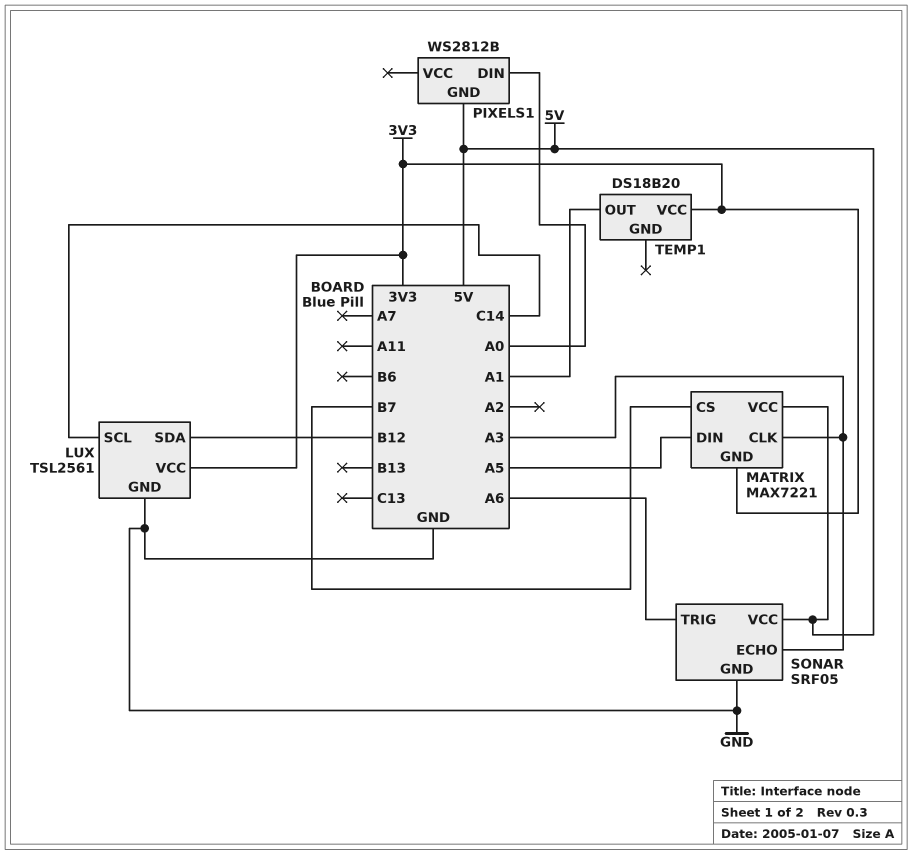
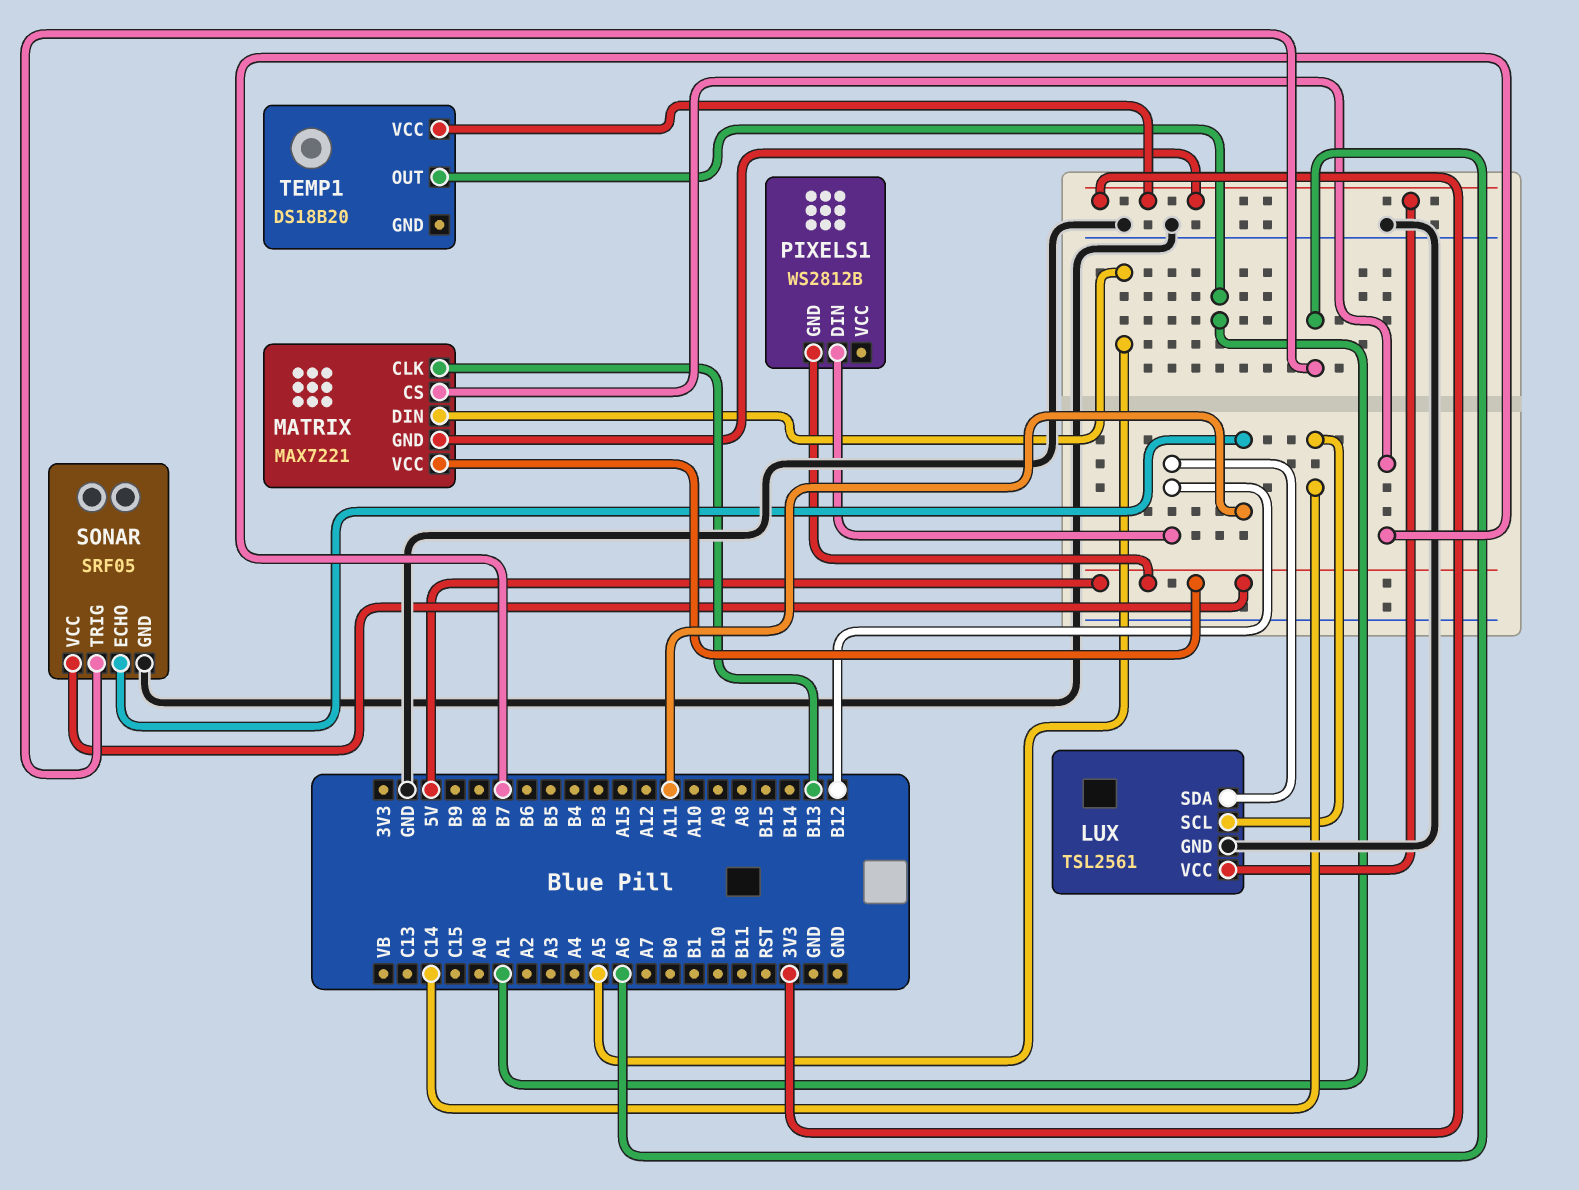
MATRIX pin CLK: A3 -> B13
PIXELS1 pin DIN: A0 -> B12
SONAR pin ECHO: A3 -> A11

